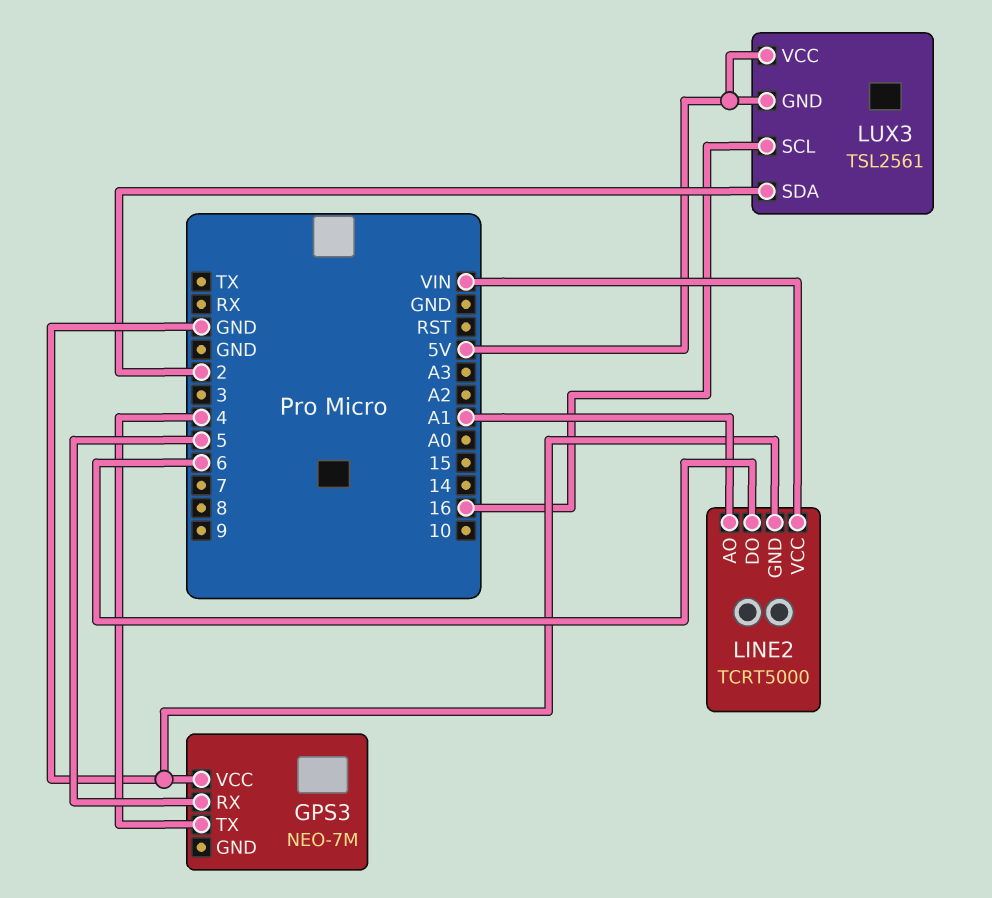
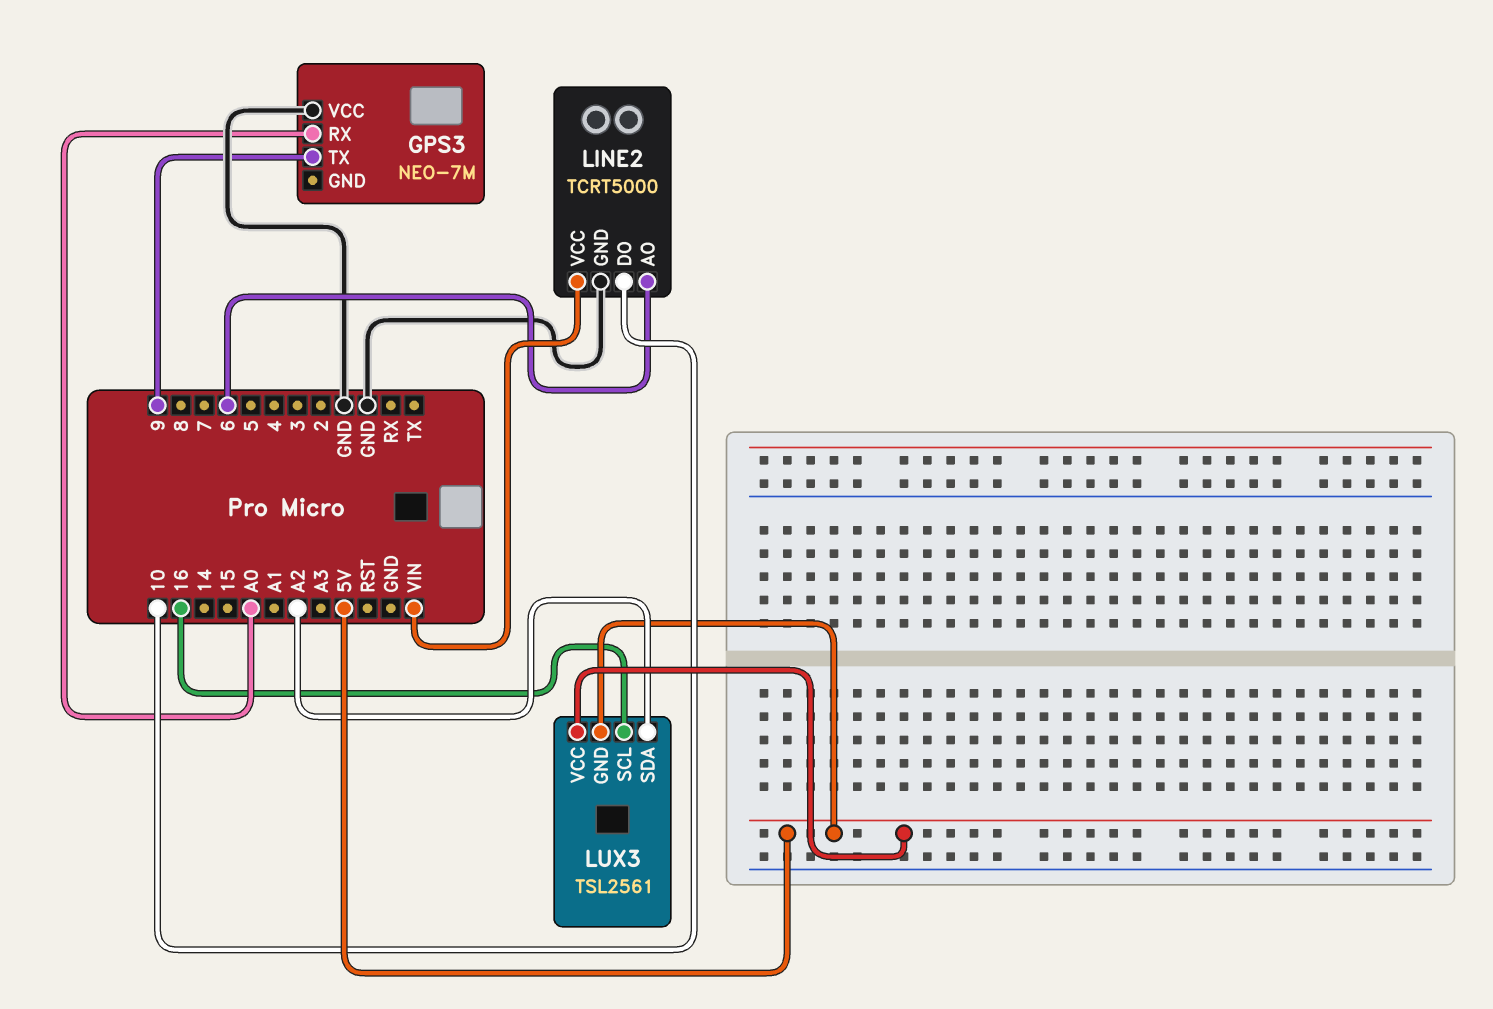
GPS3 pin RX: 5 -> A0
GPS3 pin TX: 4 -> 9
LINE2 pin AO: A1 -> 6
LINE2 pin DO: 6 -> 10
LUX3 pin SDA: 2 -> A2

